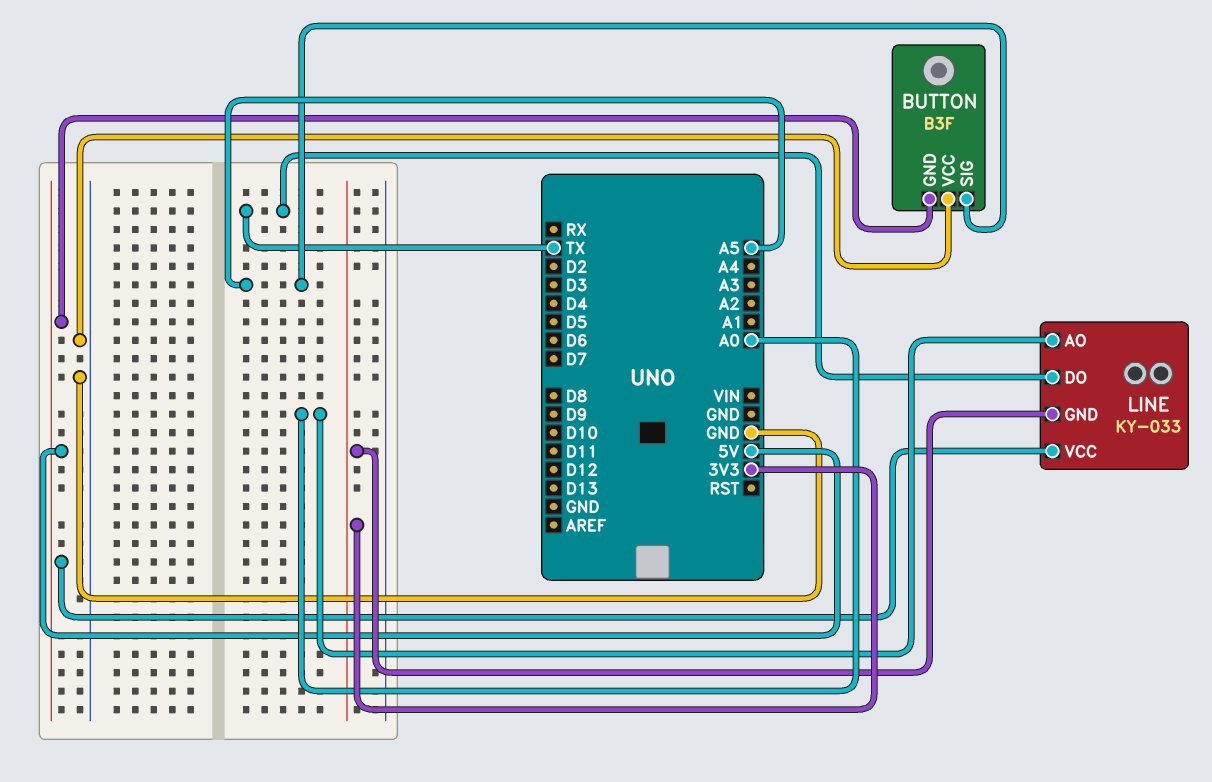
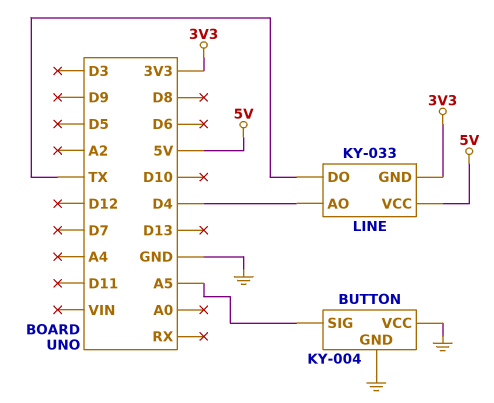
BUTTON: B3F -> KY-004
BUTTON pin GND: 5V -> GND
LINE pin AO: A0 -> D4

